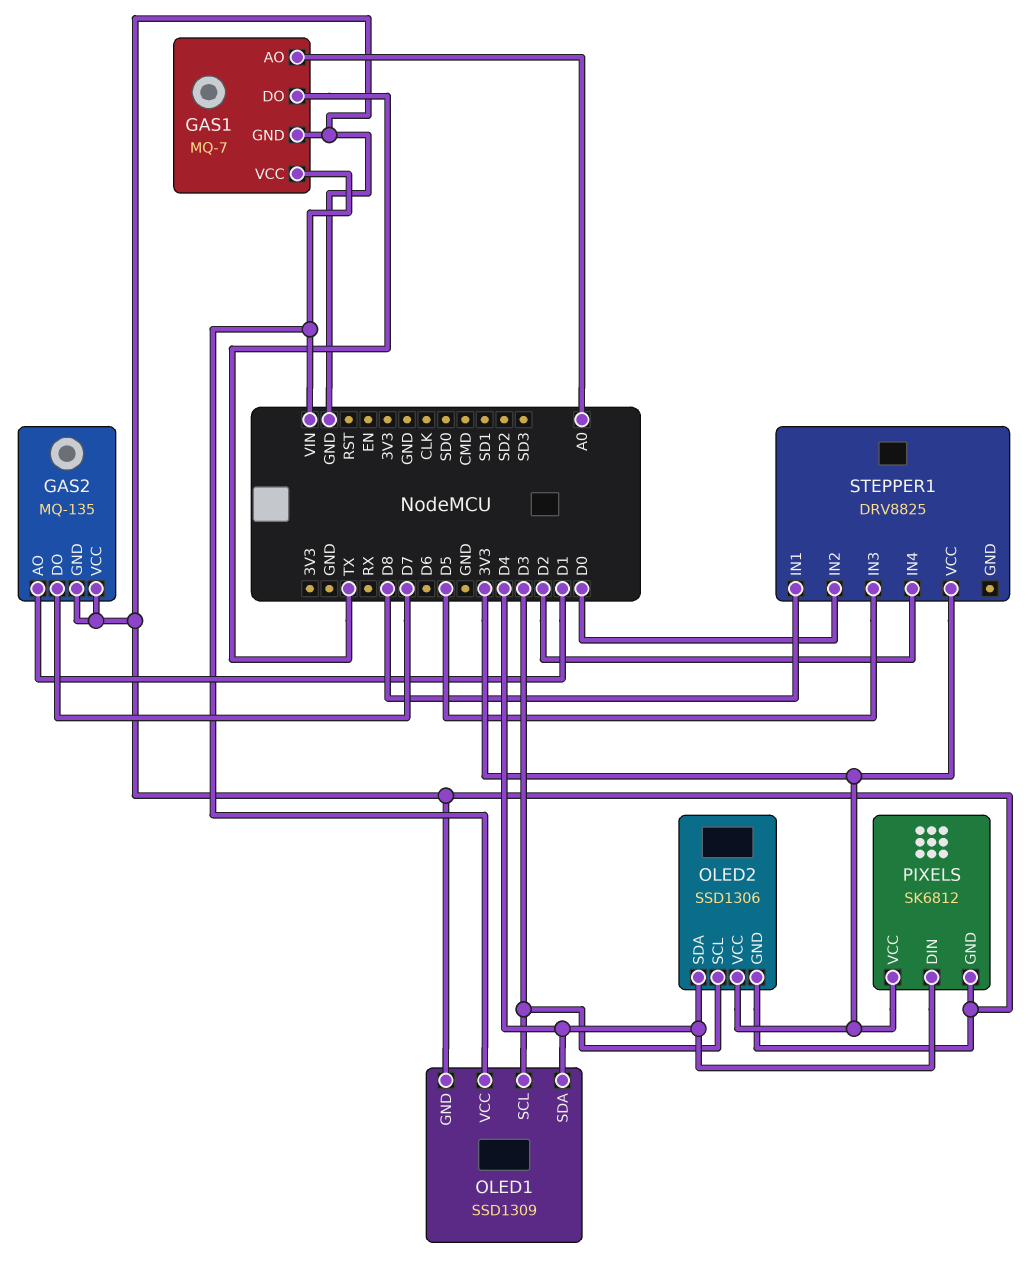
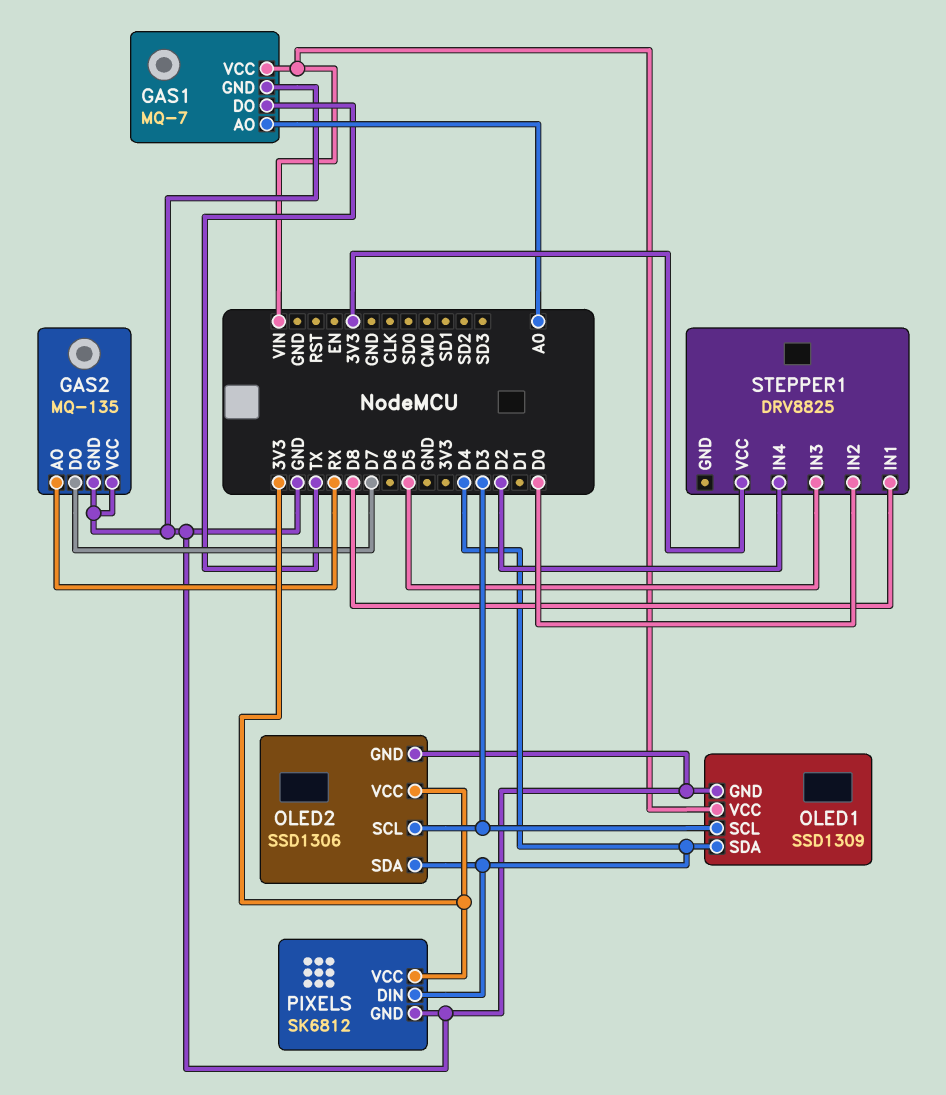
GAS2 pin AO: D1 -> RX

